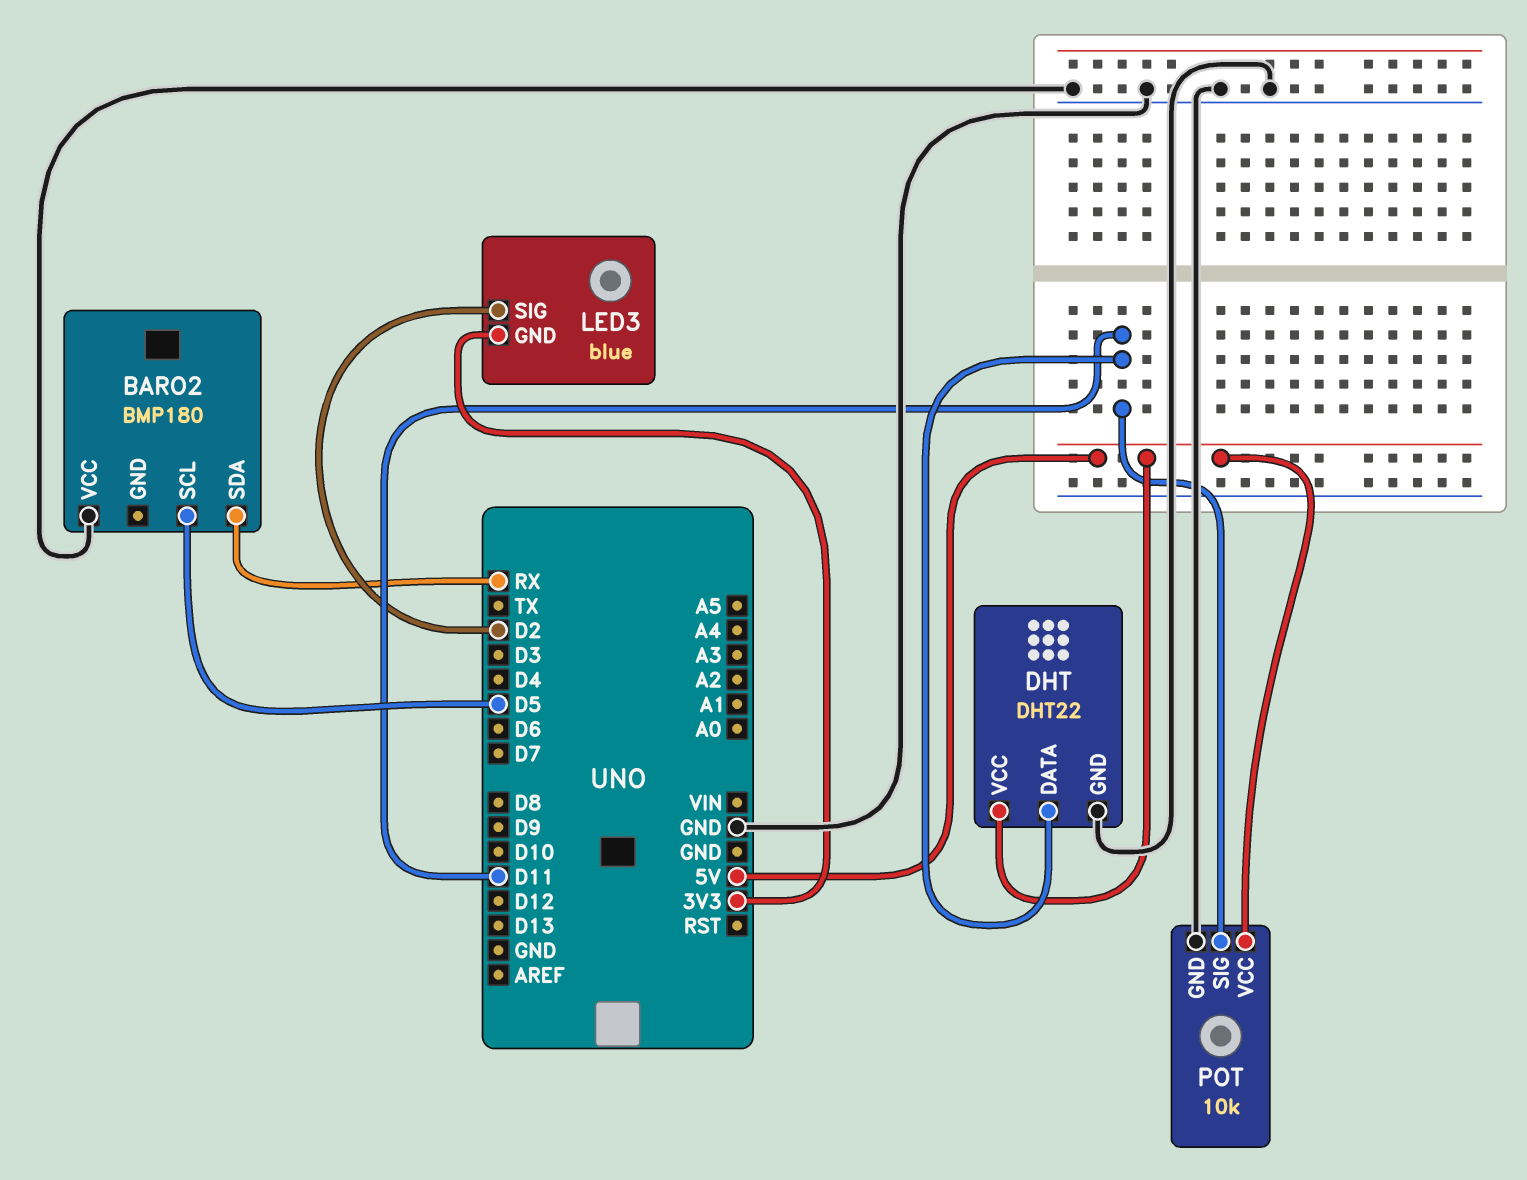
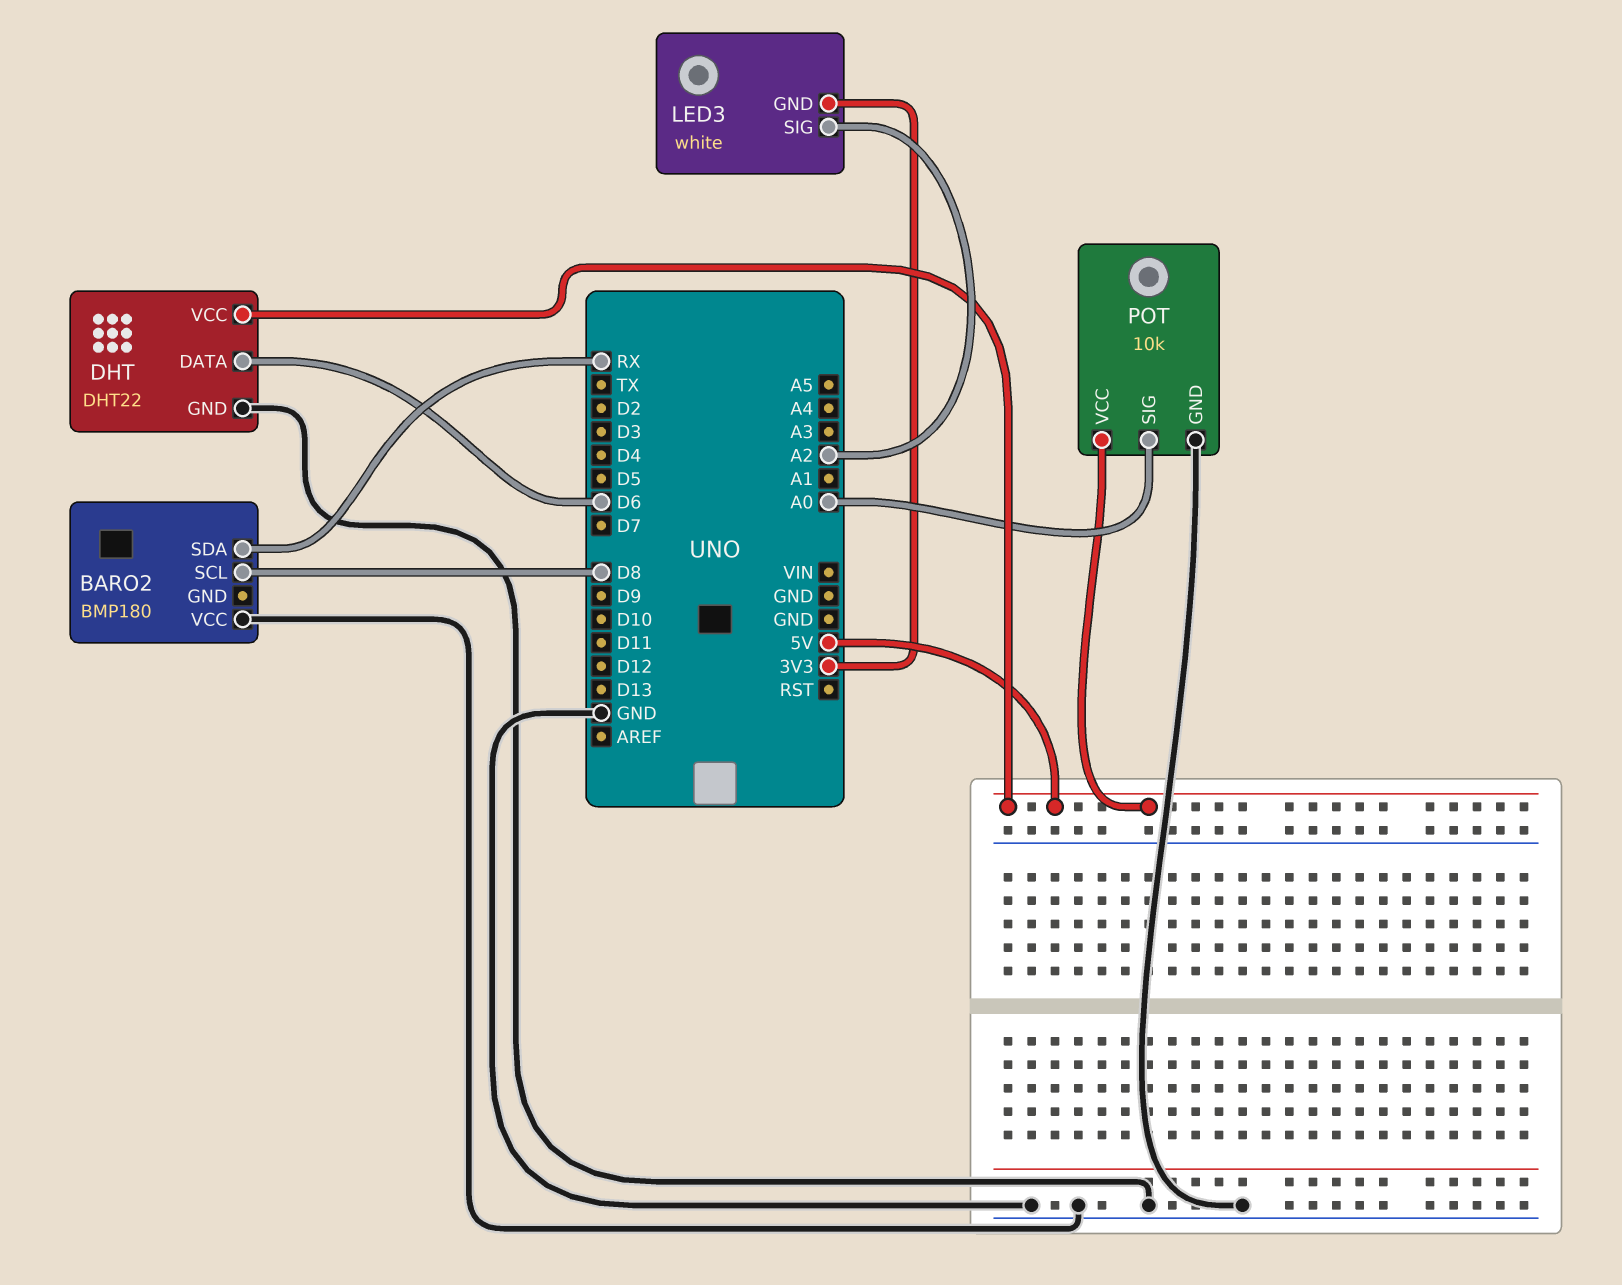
BARO2 pin SCL: D5 -> D8
DHT pin DATA: D11 -> D6
LED3: blue -> white
LED3 pin SIG: D2 -> A2
POT pin SIG: D11 -> A0

